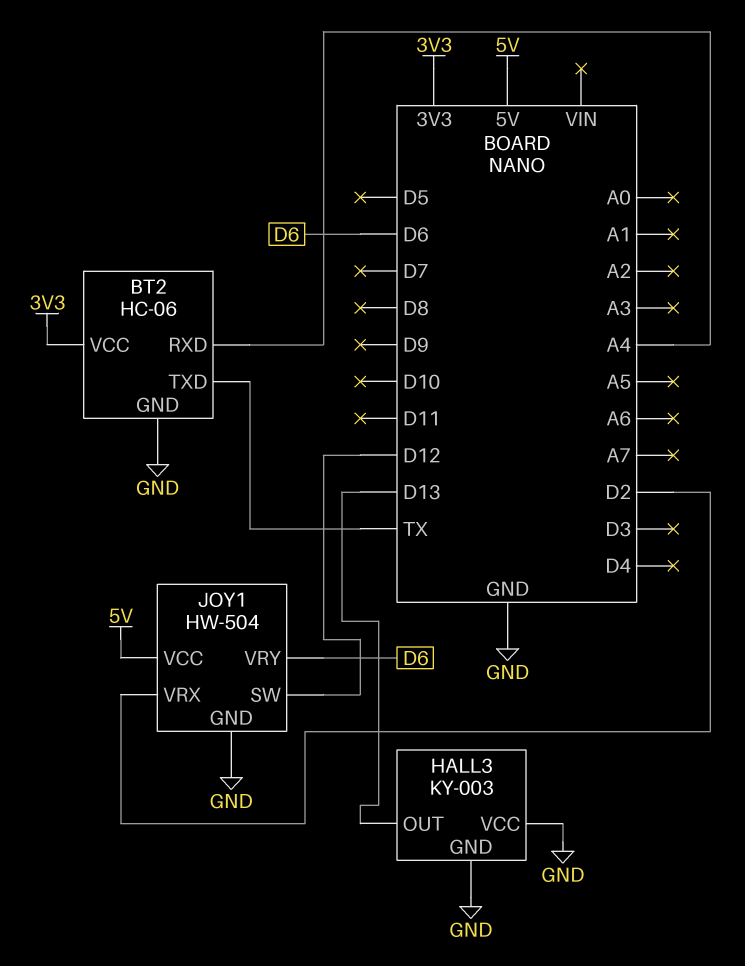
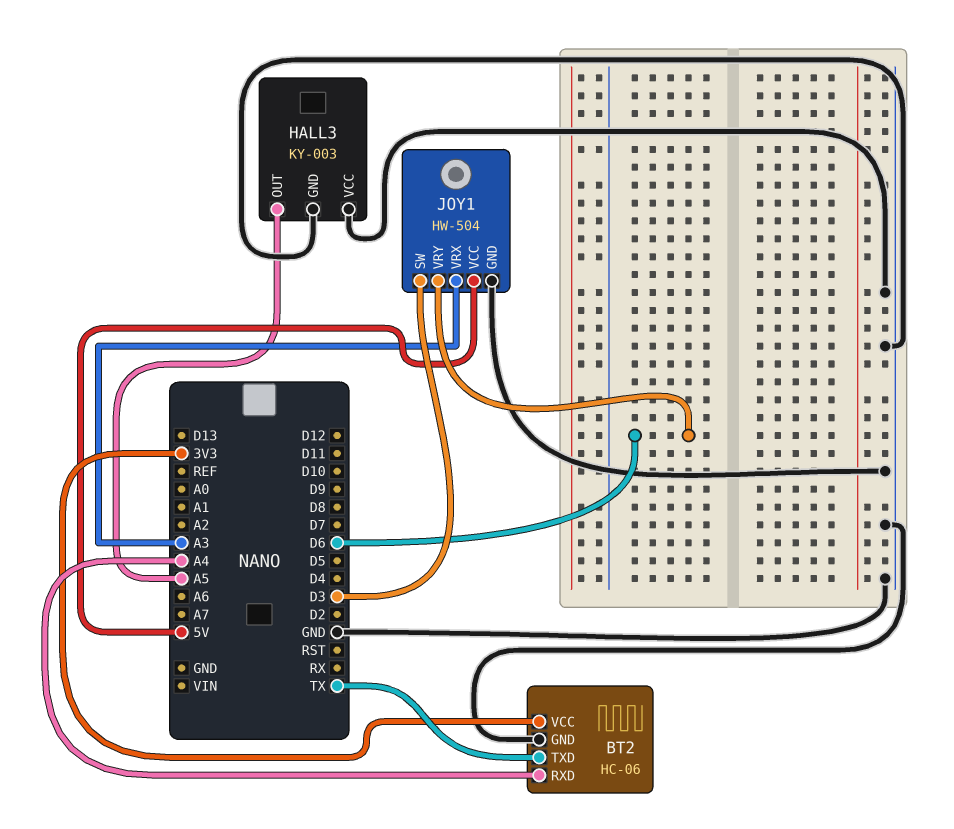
HALL3 pin OUT: D13 -> A5
JOY1 pin SW: D12 -> D3
JOY1 pin VRX: D2 -> A3

